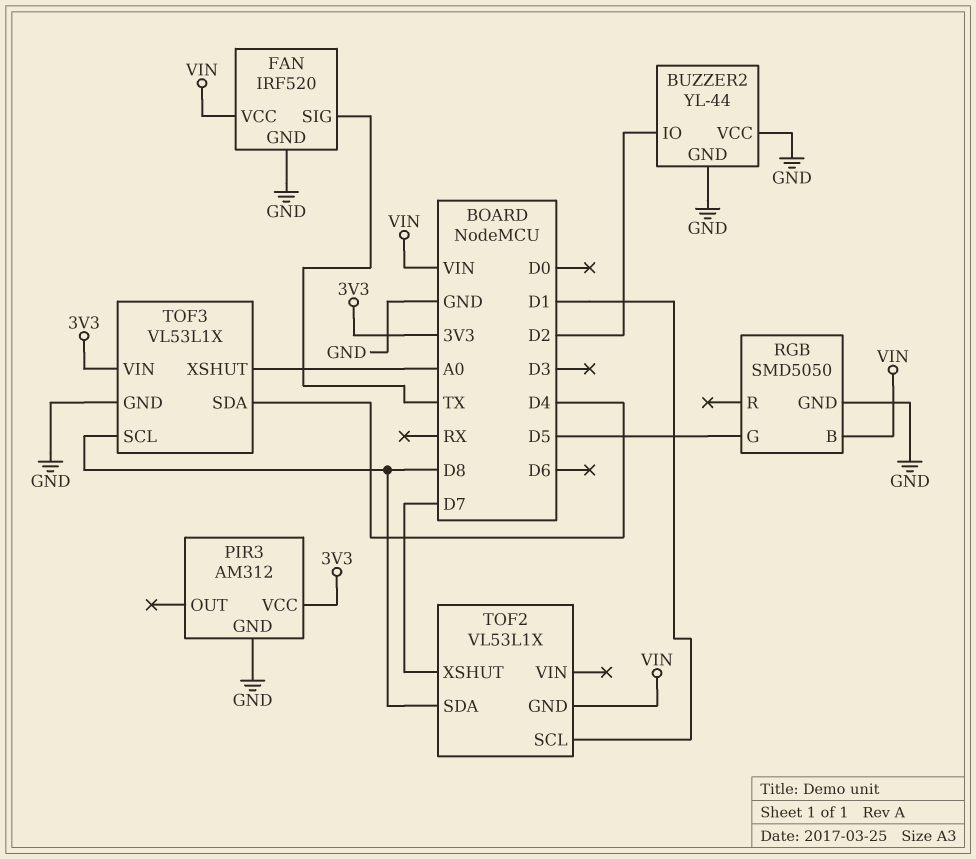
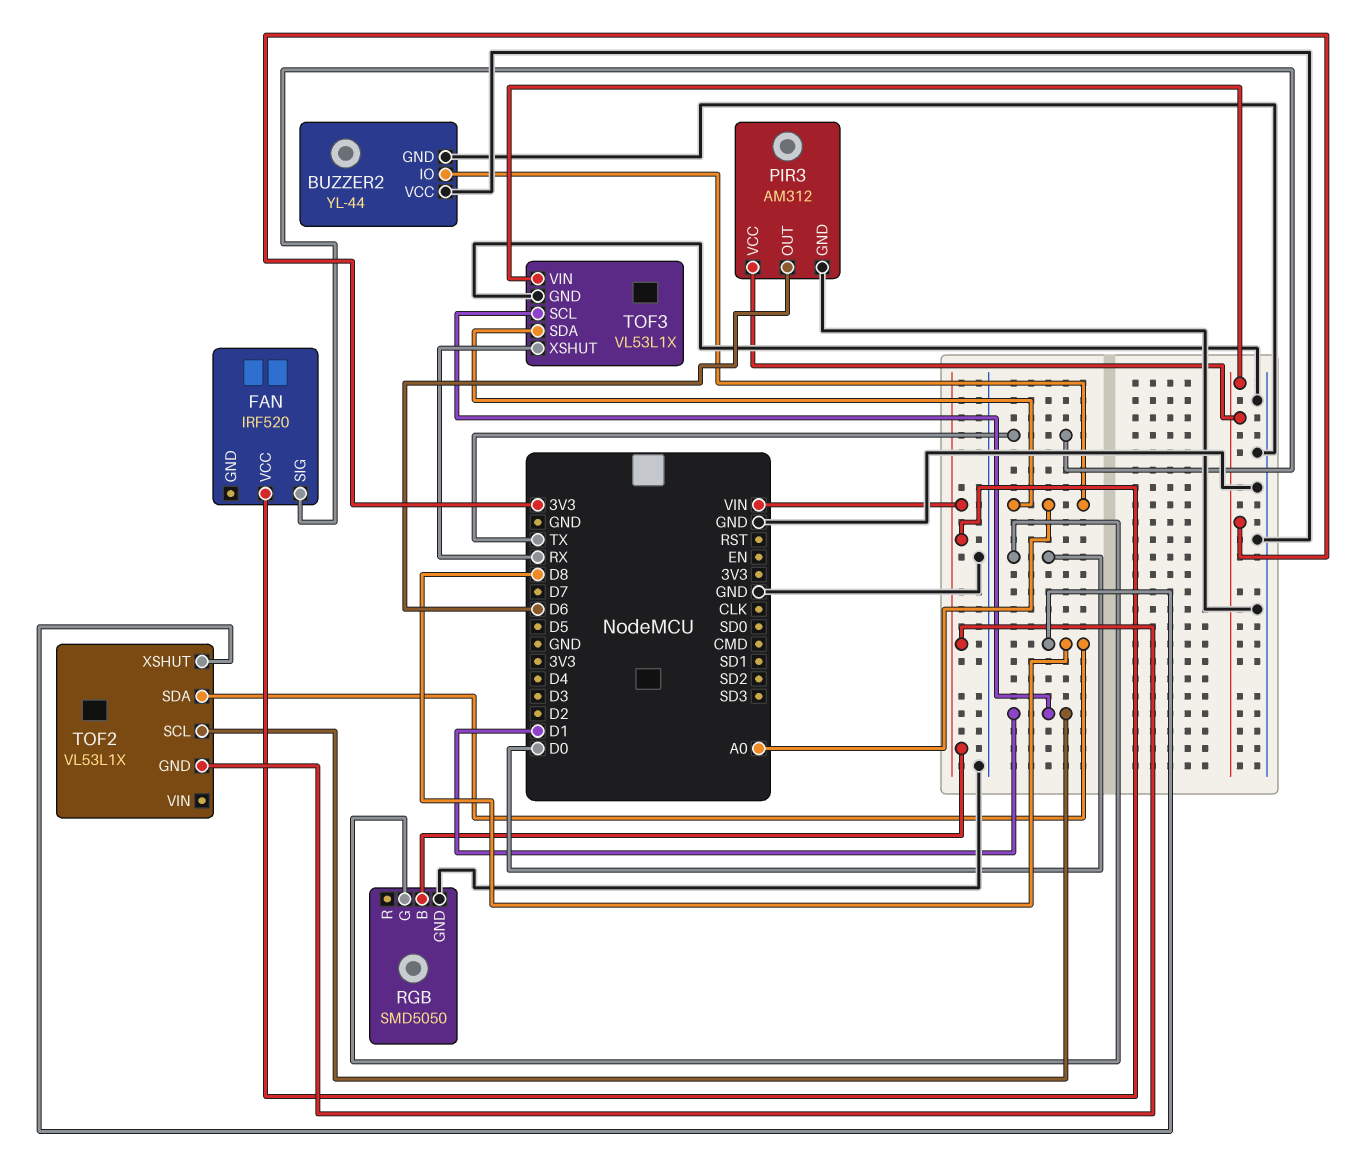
BUZZER2 pin IO: D2 -> A0
FAN pin GND: GND -> none
PIR3 pin OUT: none -> D6
RGB pin G: D5 -> D0
TOF2 pin XSHUT: D7 -> D8
TOF3 pin SCL: D8 -> D1
TOF3 pin SDA: D4 -> A0
TOF3 pin XSHUT: A0 -> RX

